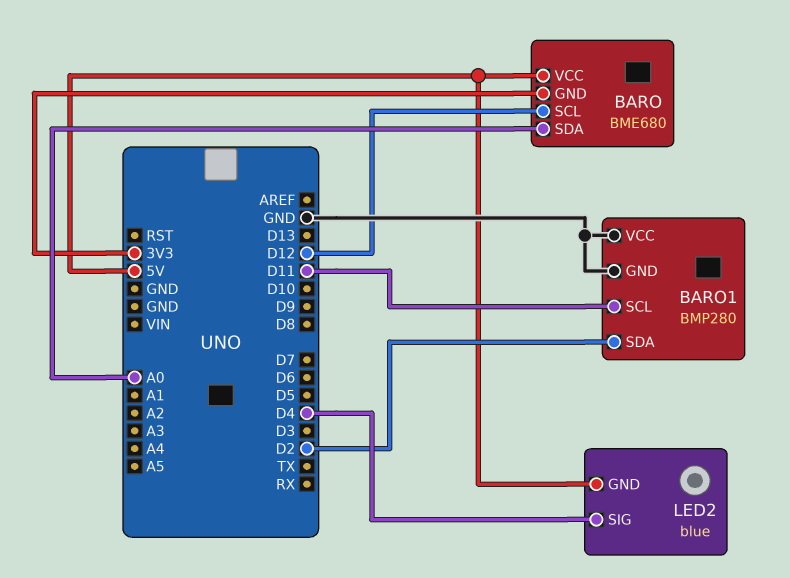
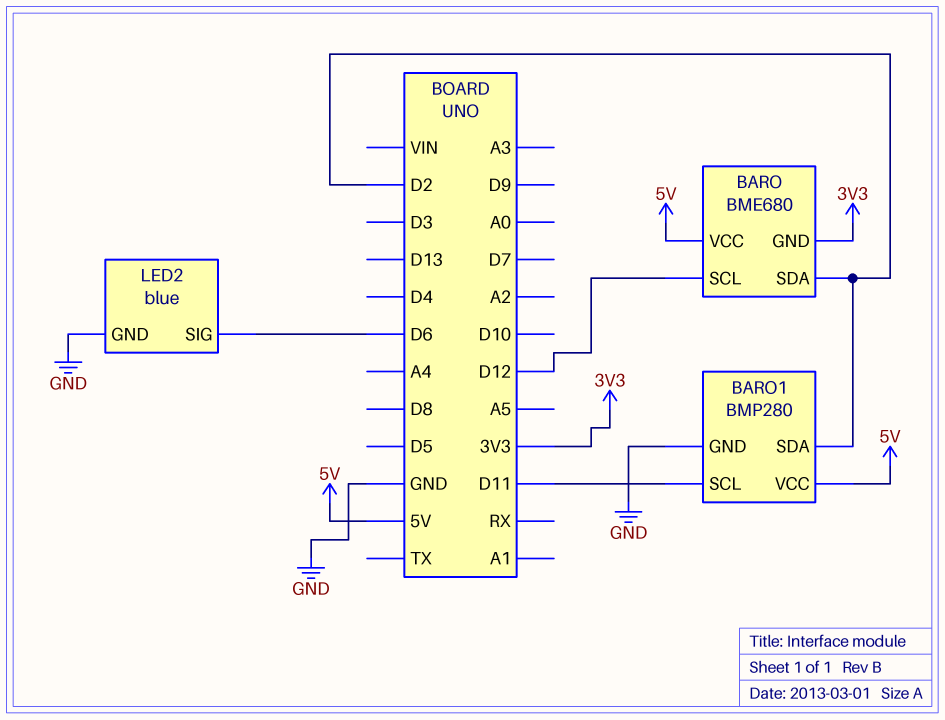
BARO pin SDA: A0 -> D2
BARO1 pin VCC: GND -> 5V
LED2 pin GND: 5V -> GND
LED2 pin SIG: D4 -> D6

